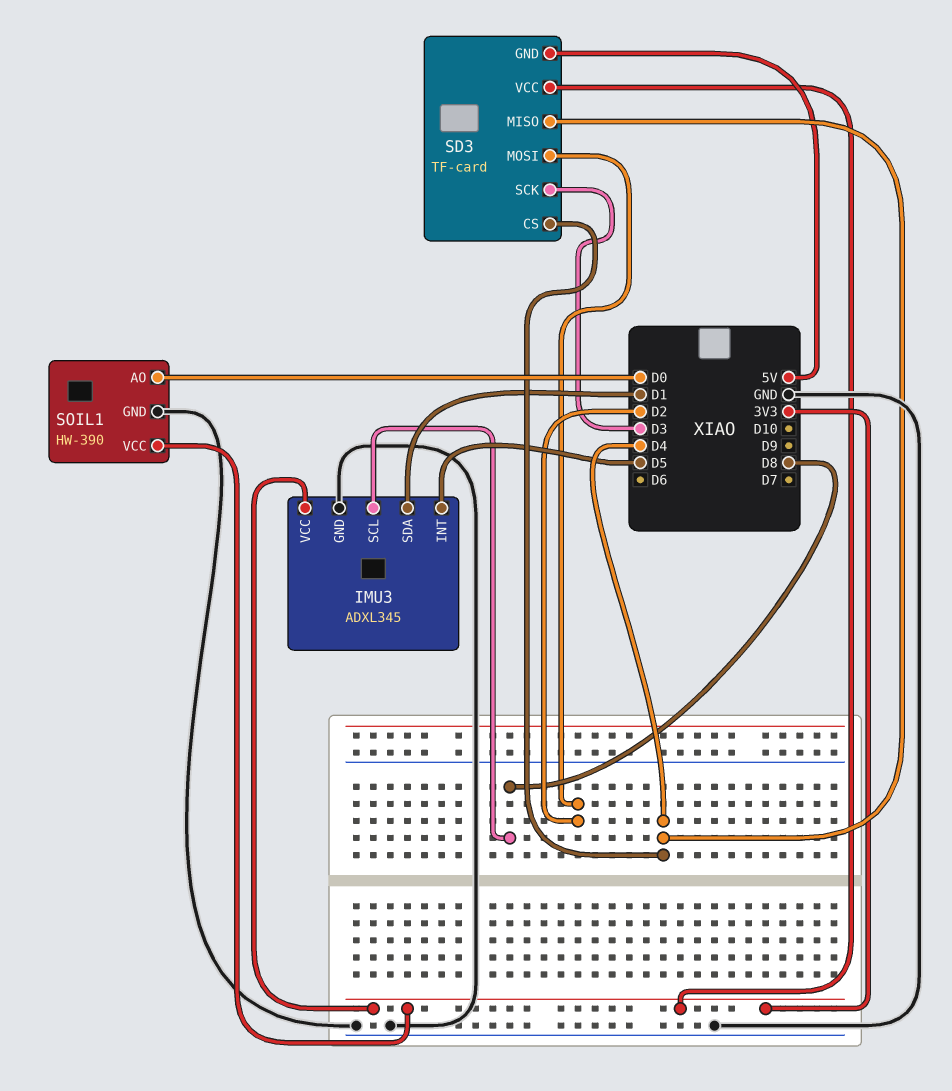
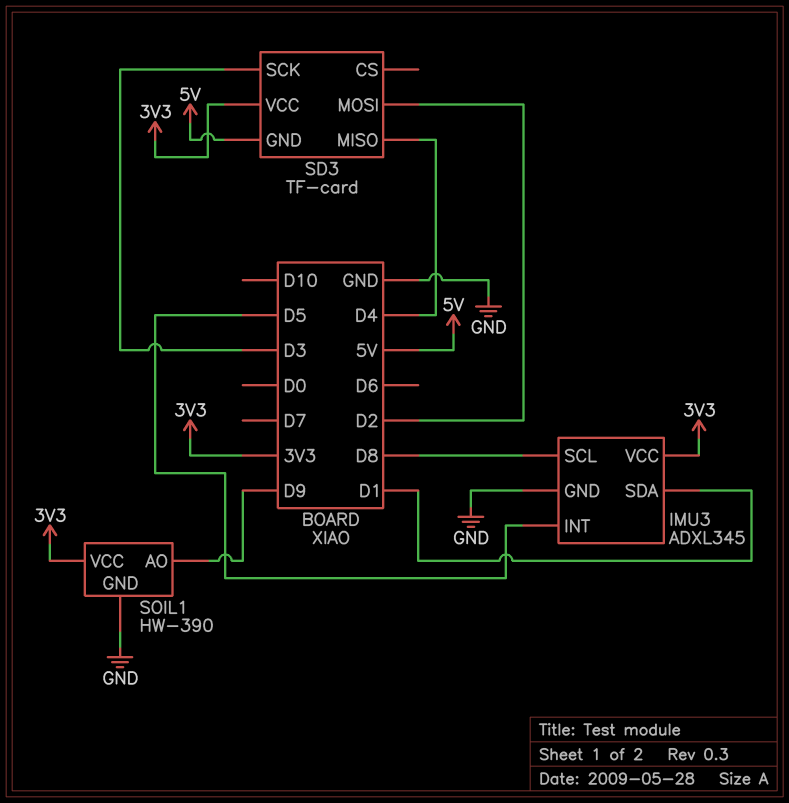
SD3 pin CS: D4 -> none
SOIL1 pin AO: D0 -> D9

